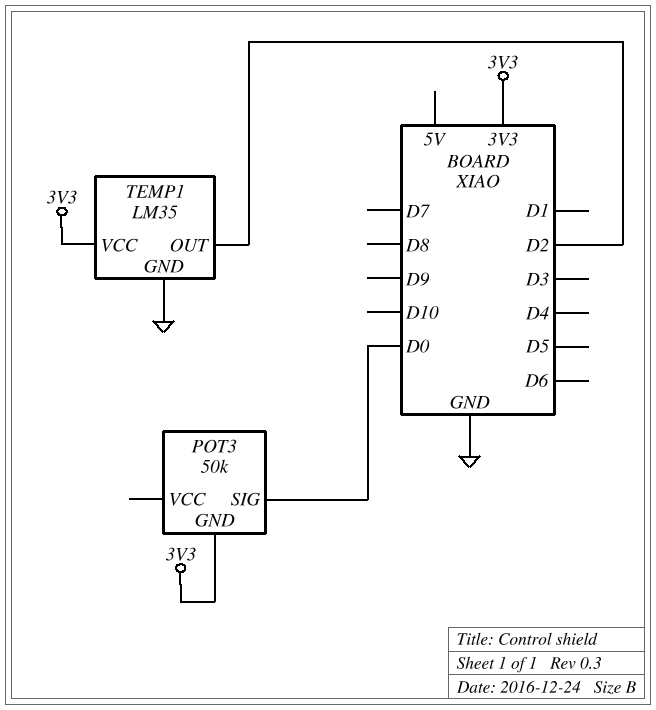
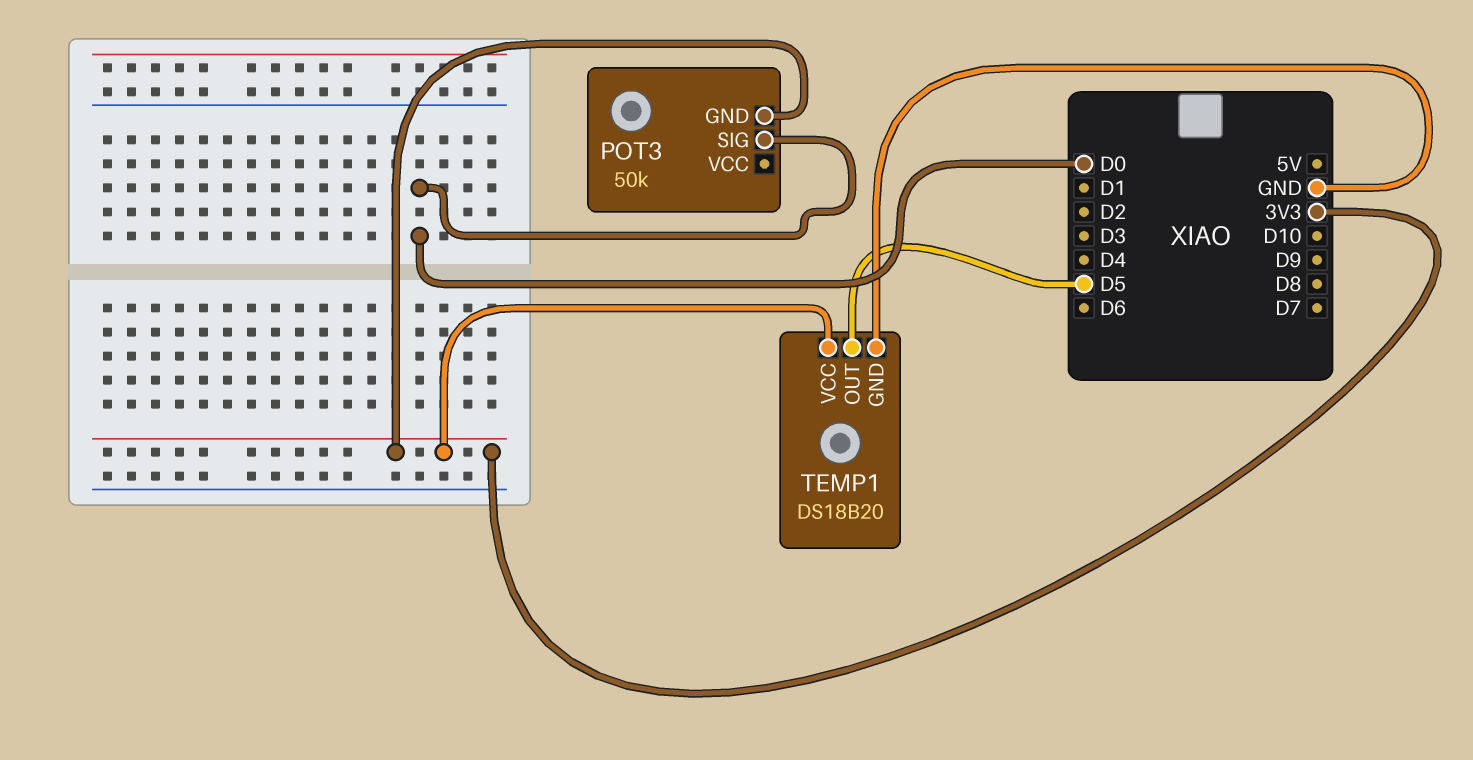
TEMP1: LM35 -> DS18B20
TEMP1 pin OUT: D2 -> D5

